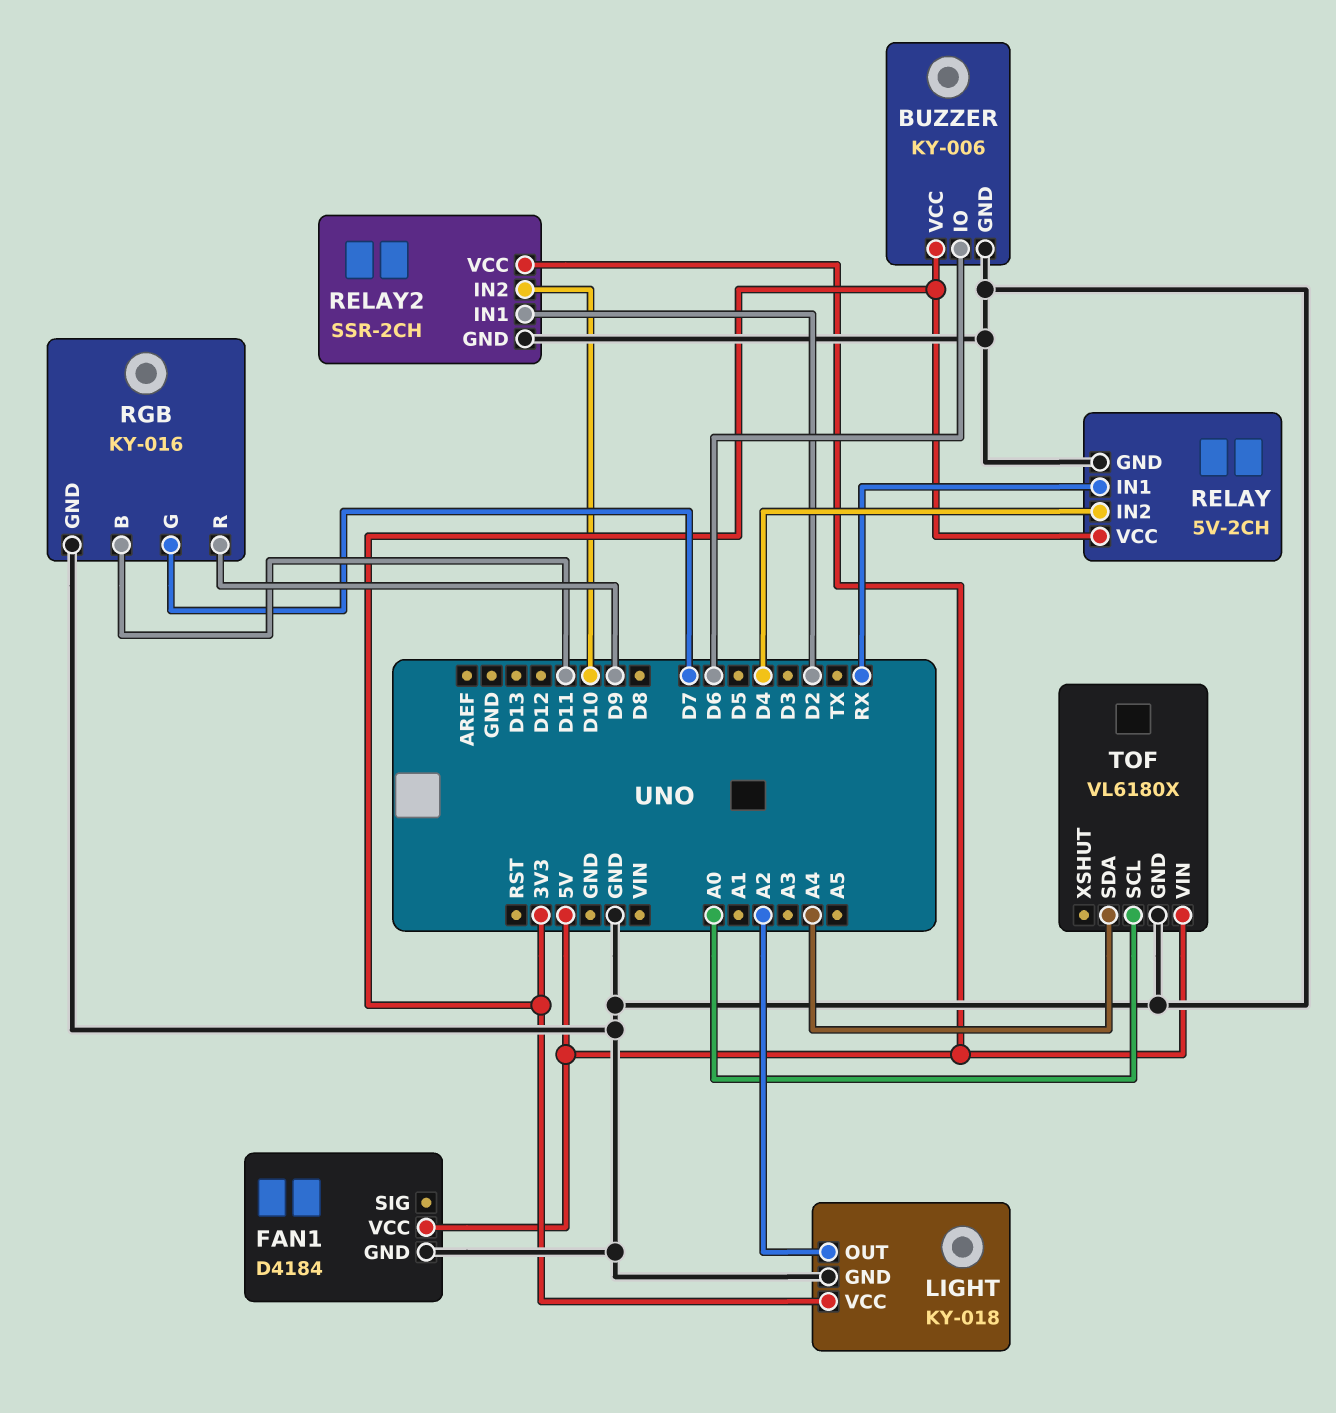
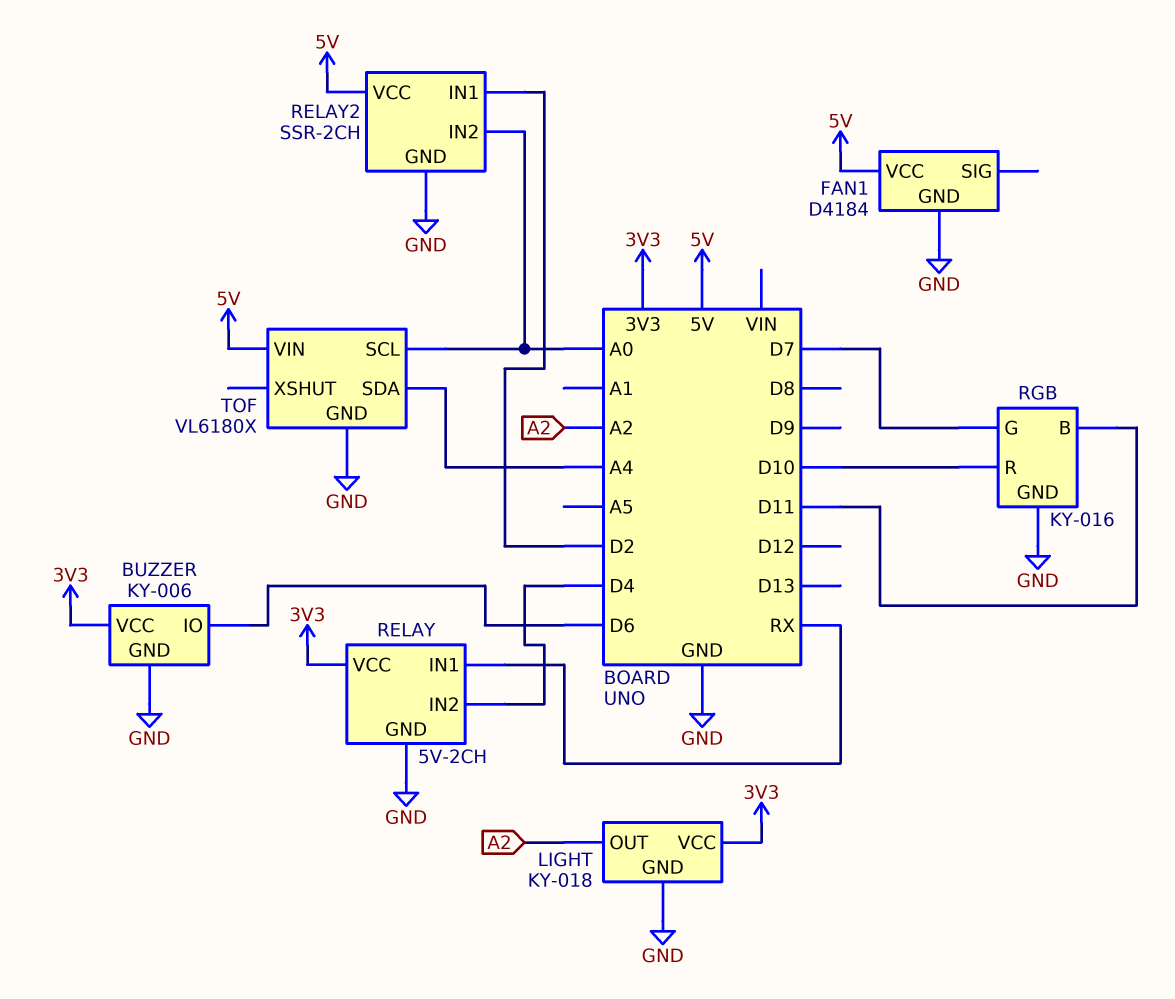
RELAY2 pin IN2: D10 -> A0
RGB pin R: D9 -> D10

